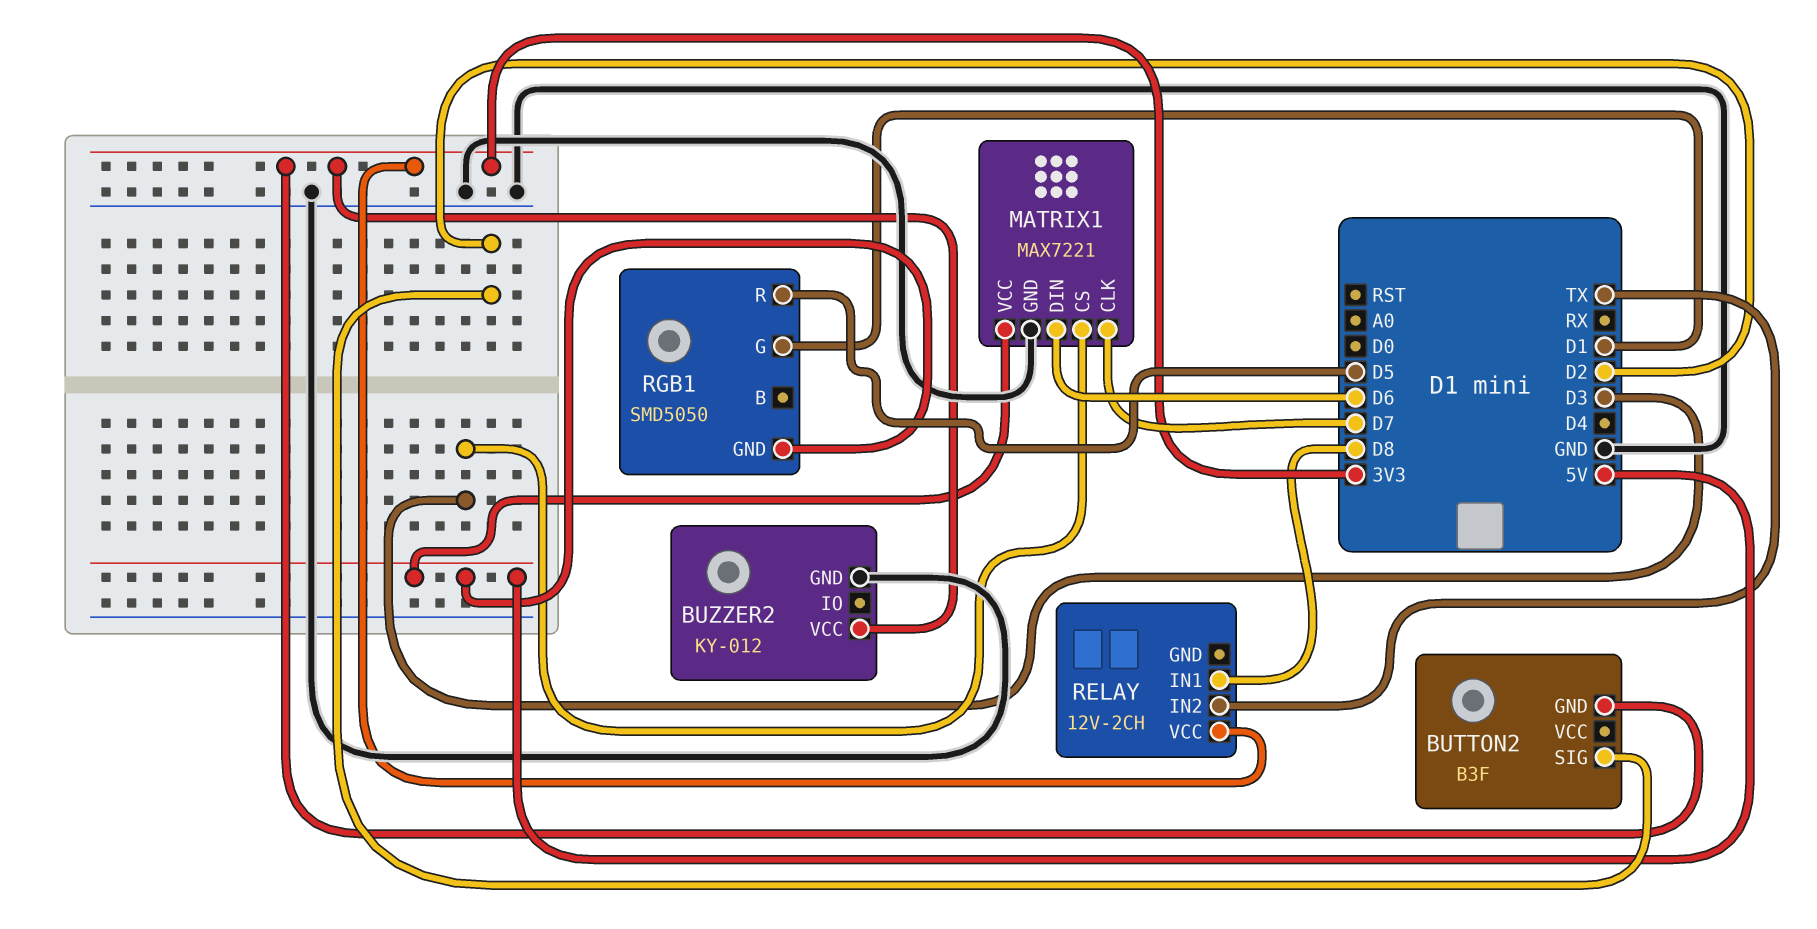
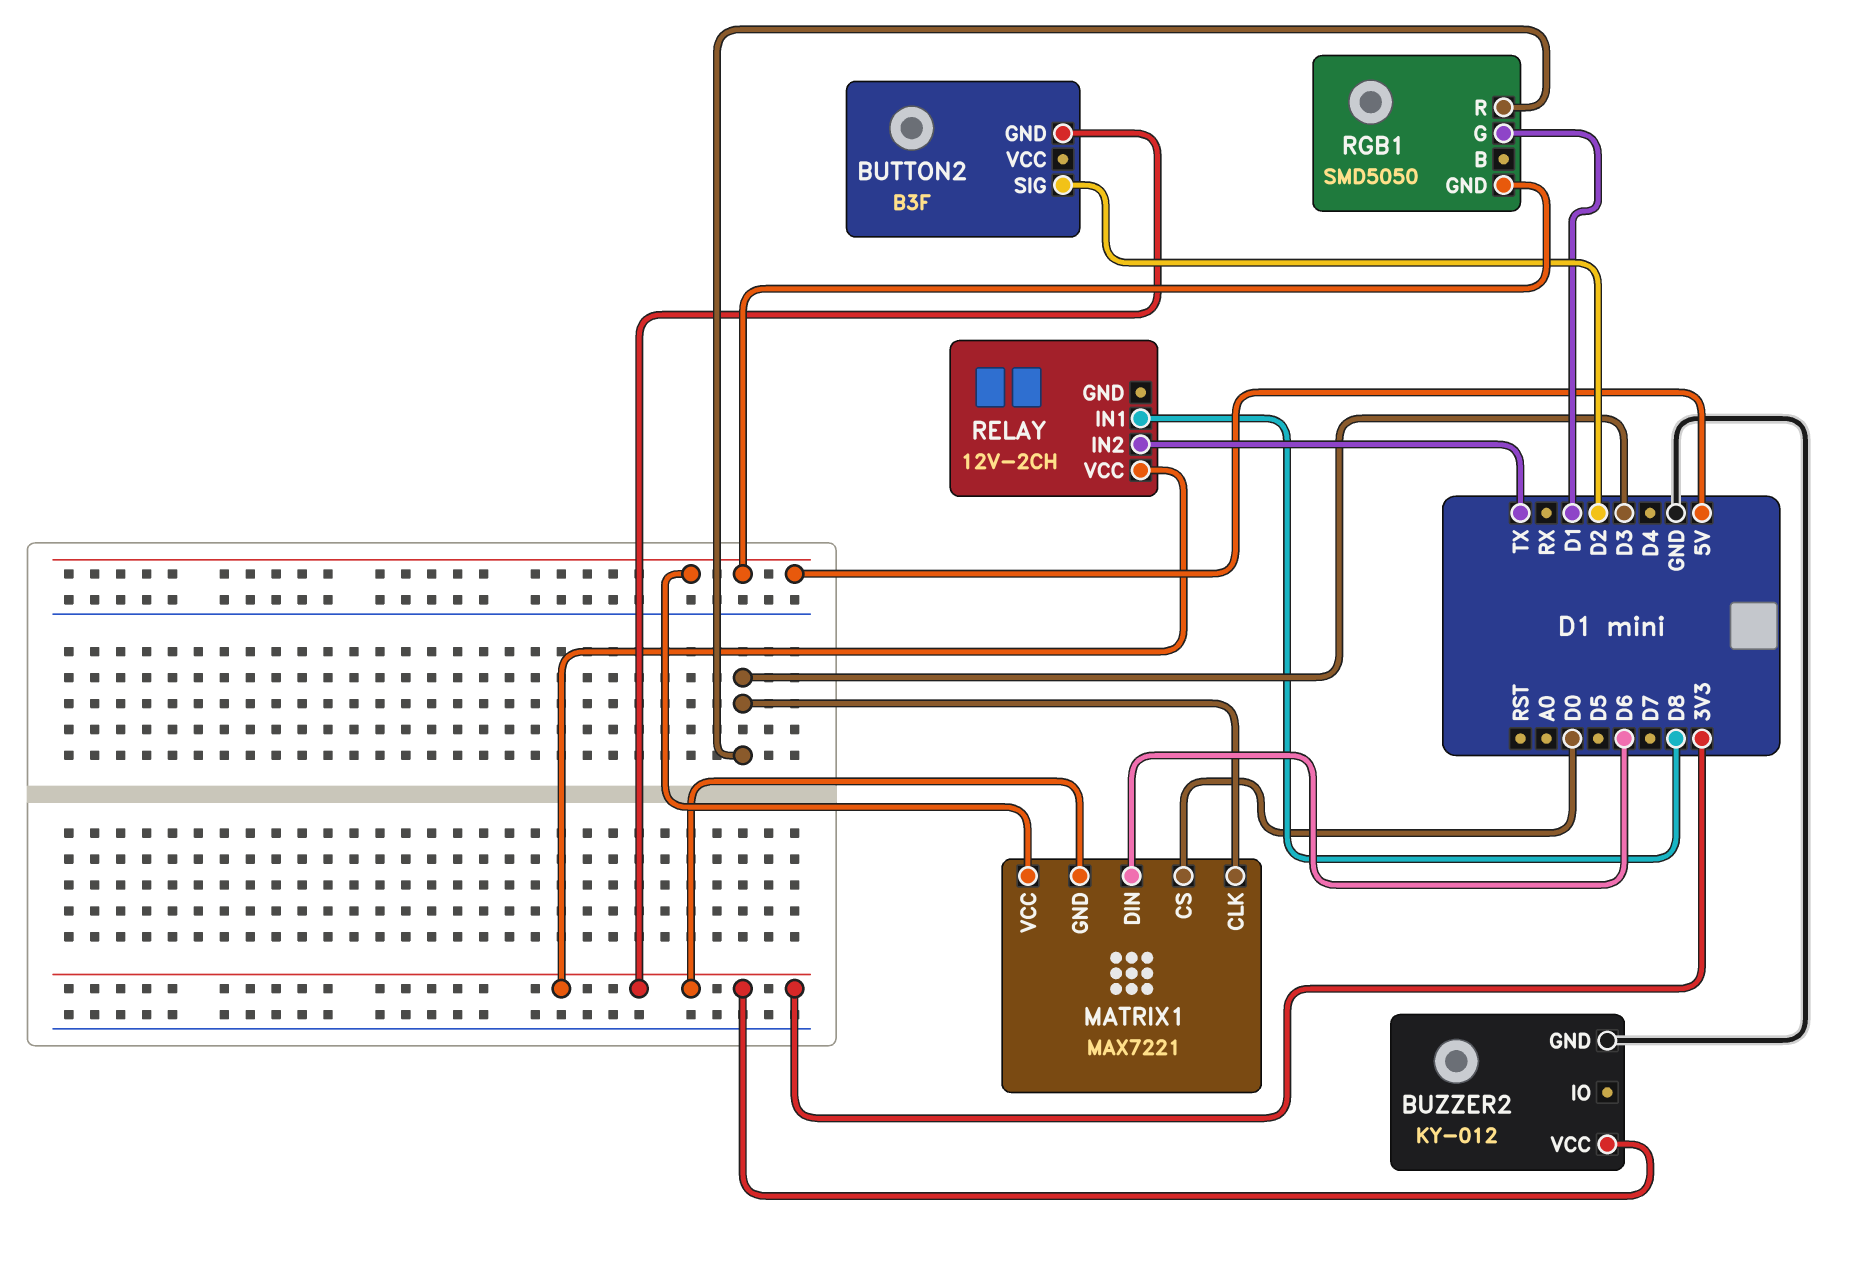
MATRIX1 pin CLK: D7 -> D3
MATRIX1 pin CS: D3 -> D0
MATRIX1 pin GND: GND -> 3V3
RGB1 pin R: D5 -> D3

